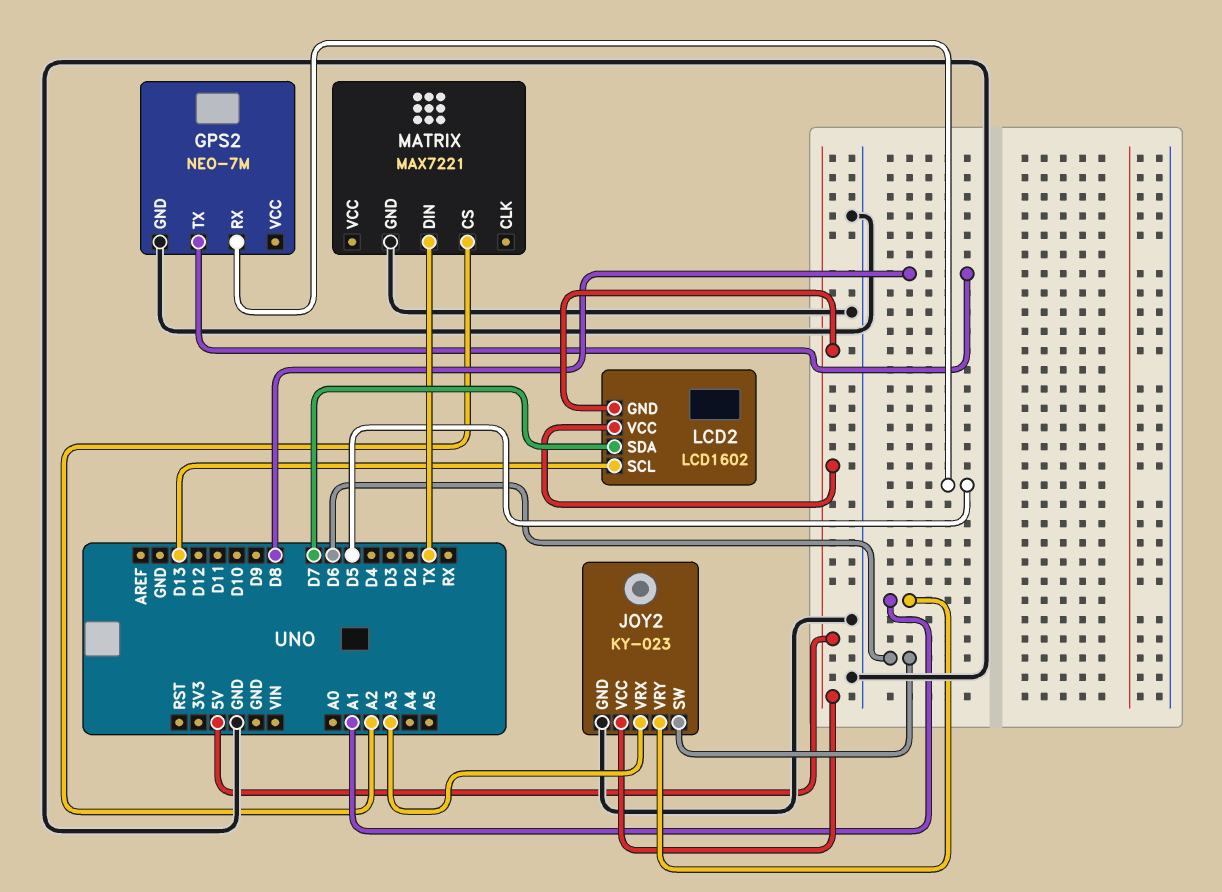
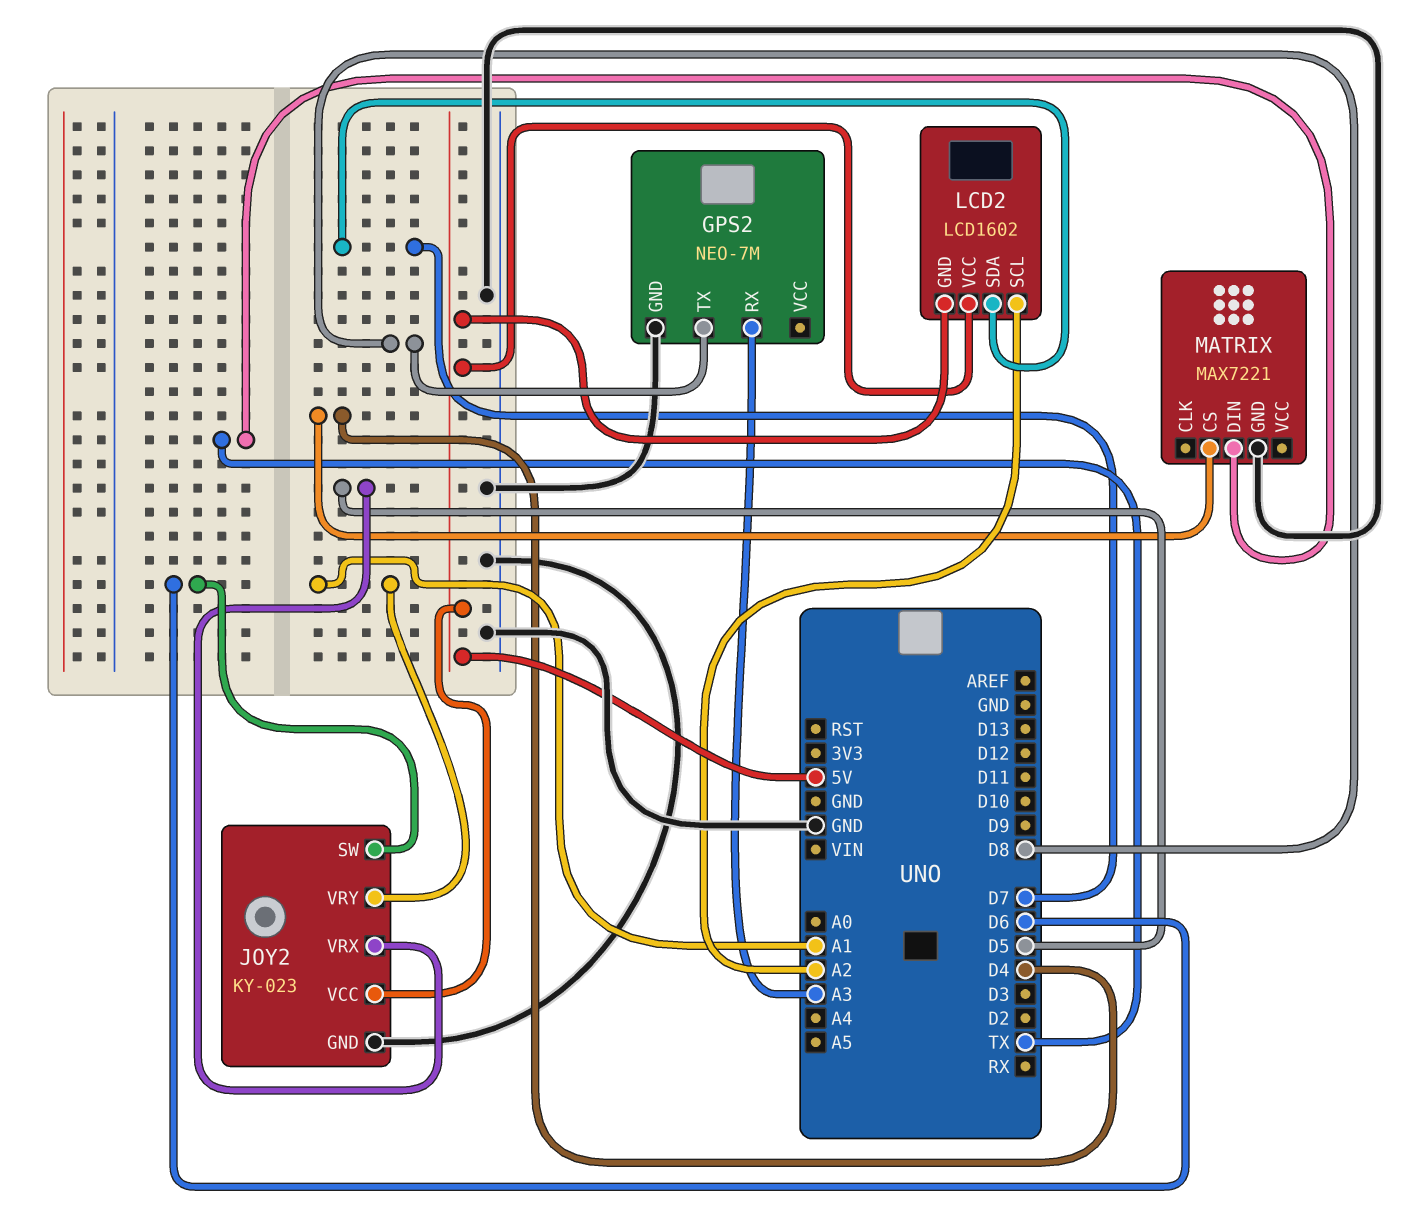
GPS2 pin RX: D5 -> A3
JOY2 pin VRX: A3 -> D5
LCD2 pin SCL: D13 -> A2
MATRIX pin CS: A2 -> D4

